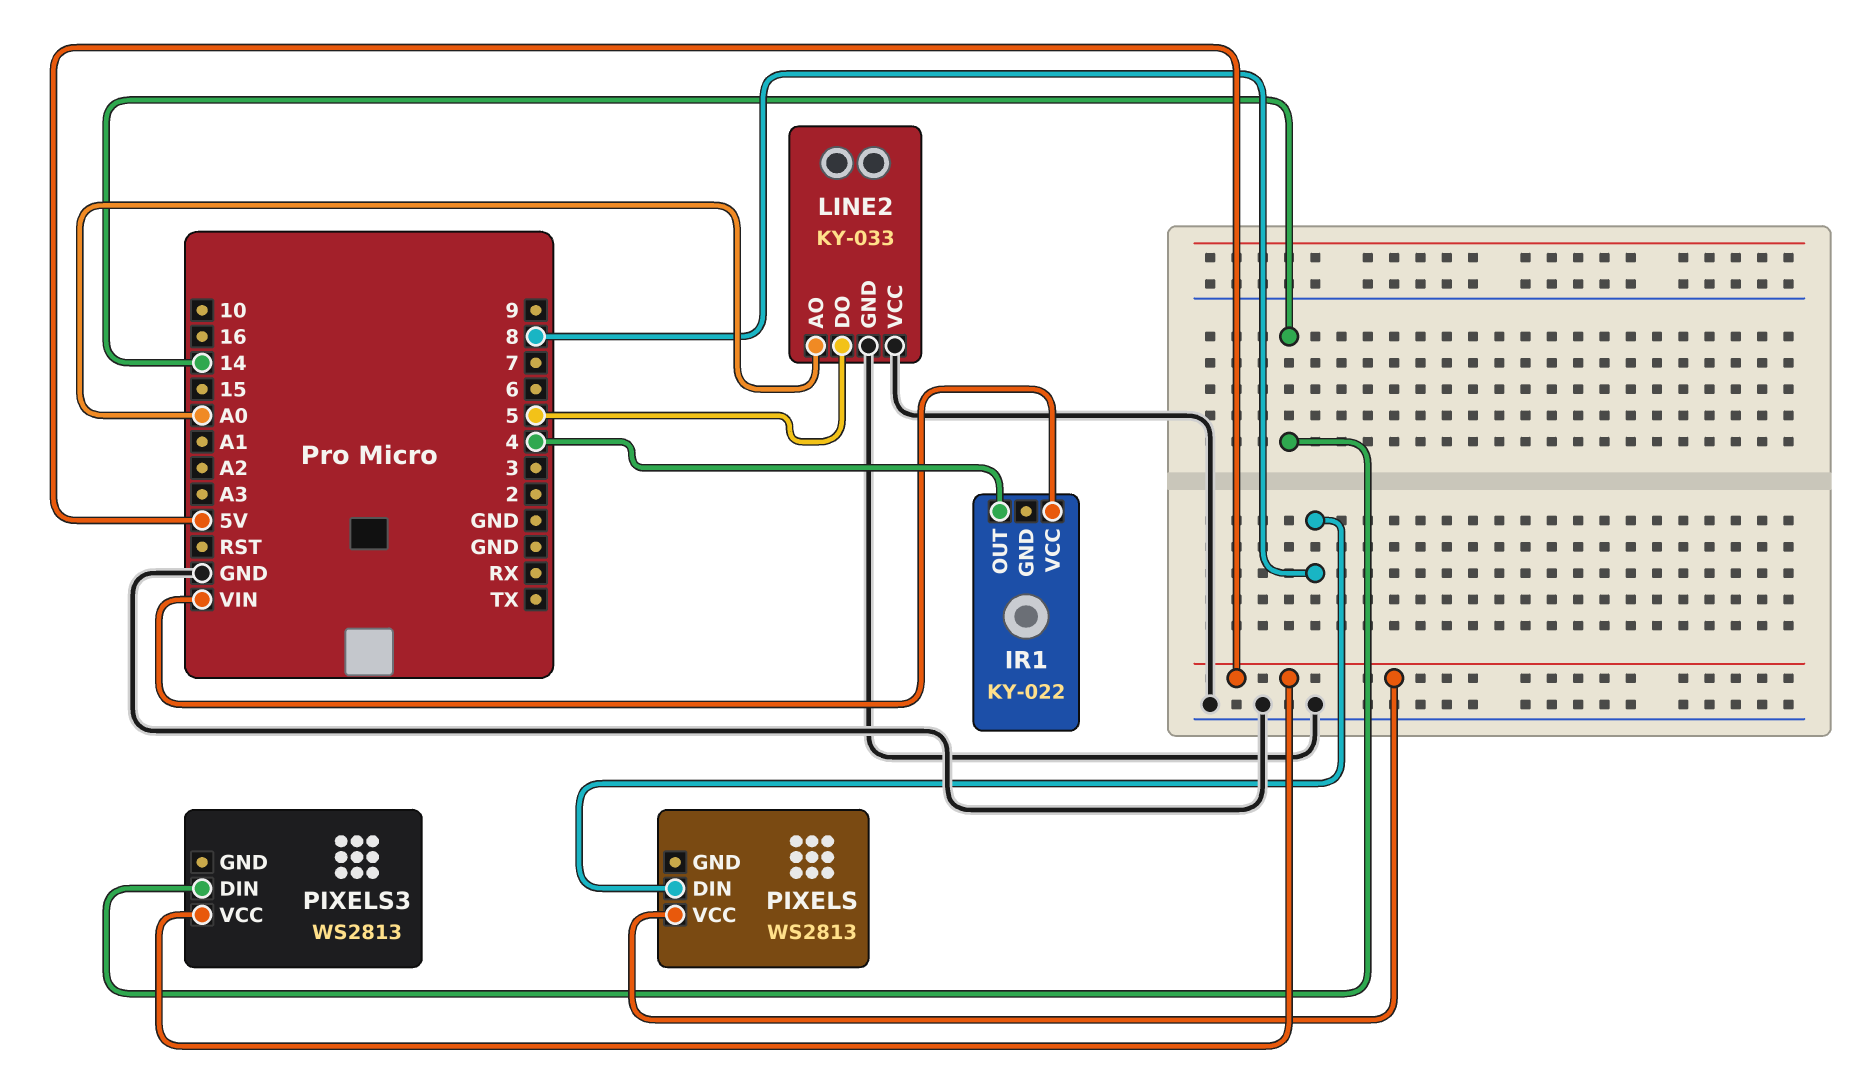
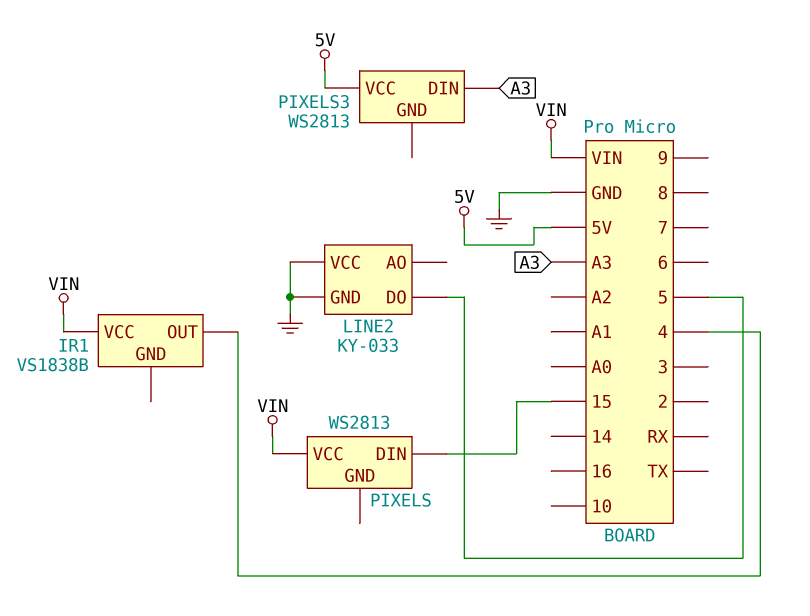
IR1: KY-022 -> VS1838B
LINE2 pin AO: A0 -> none
PIXELS pin DIN: 8 -> 15
PIXELS pin VCC: 5V -> VIN
PIXELS3 pin DIN: 14 -> A3

